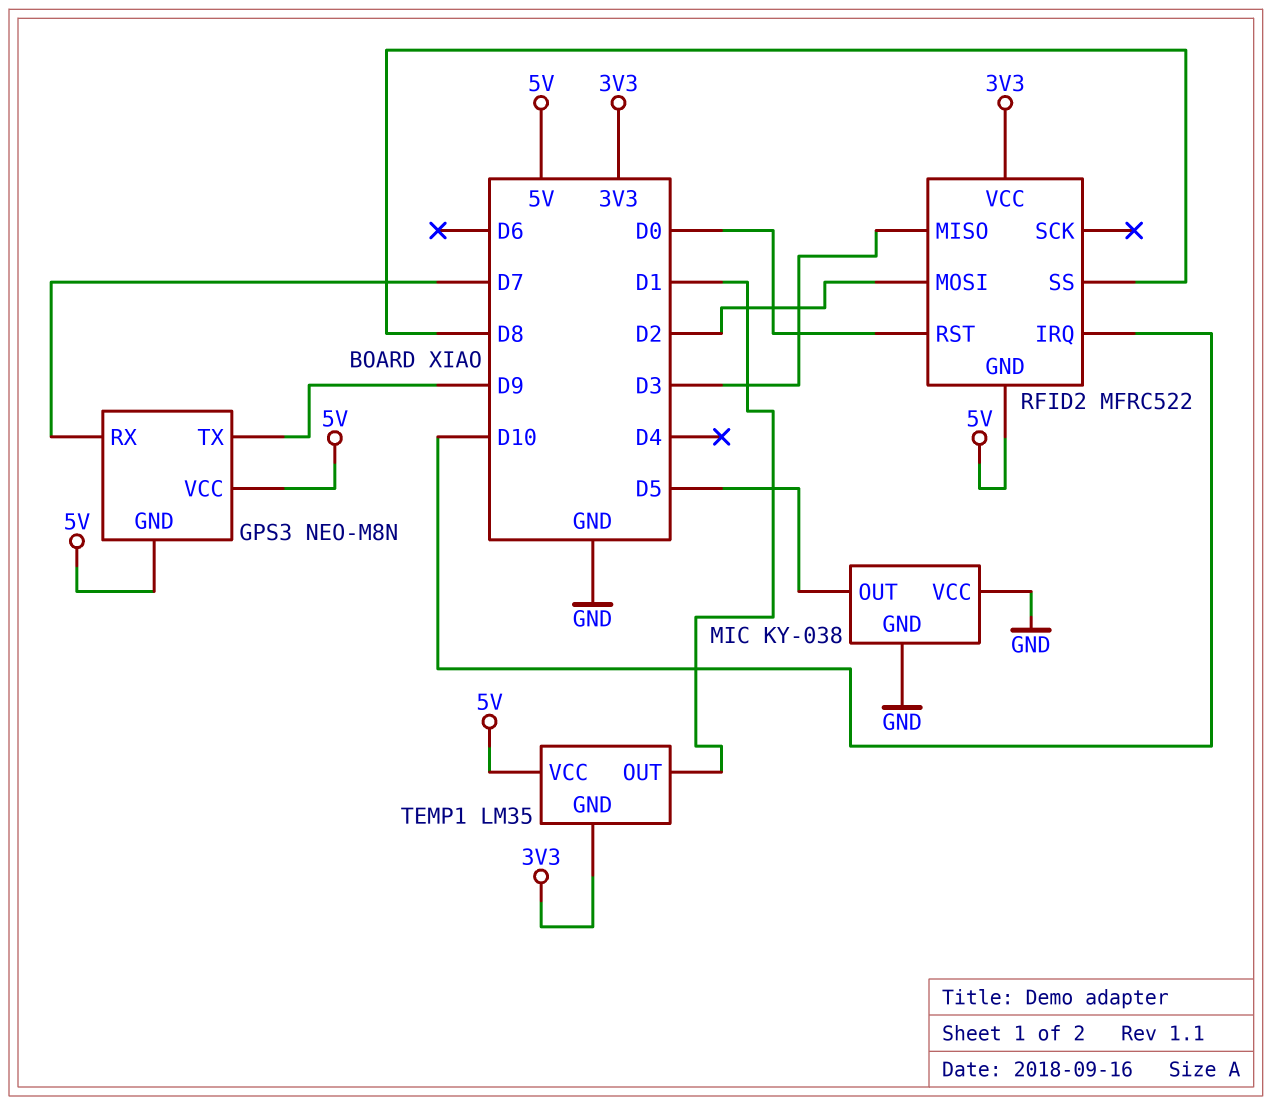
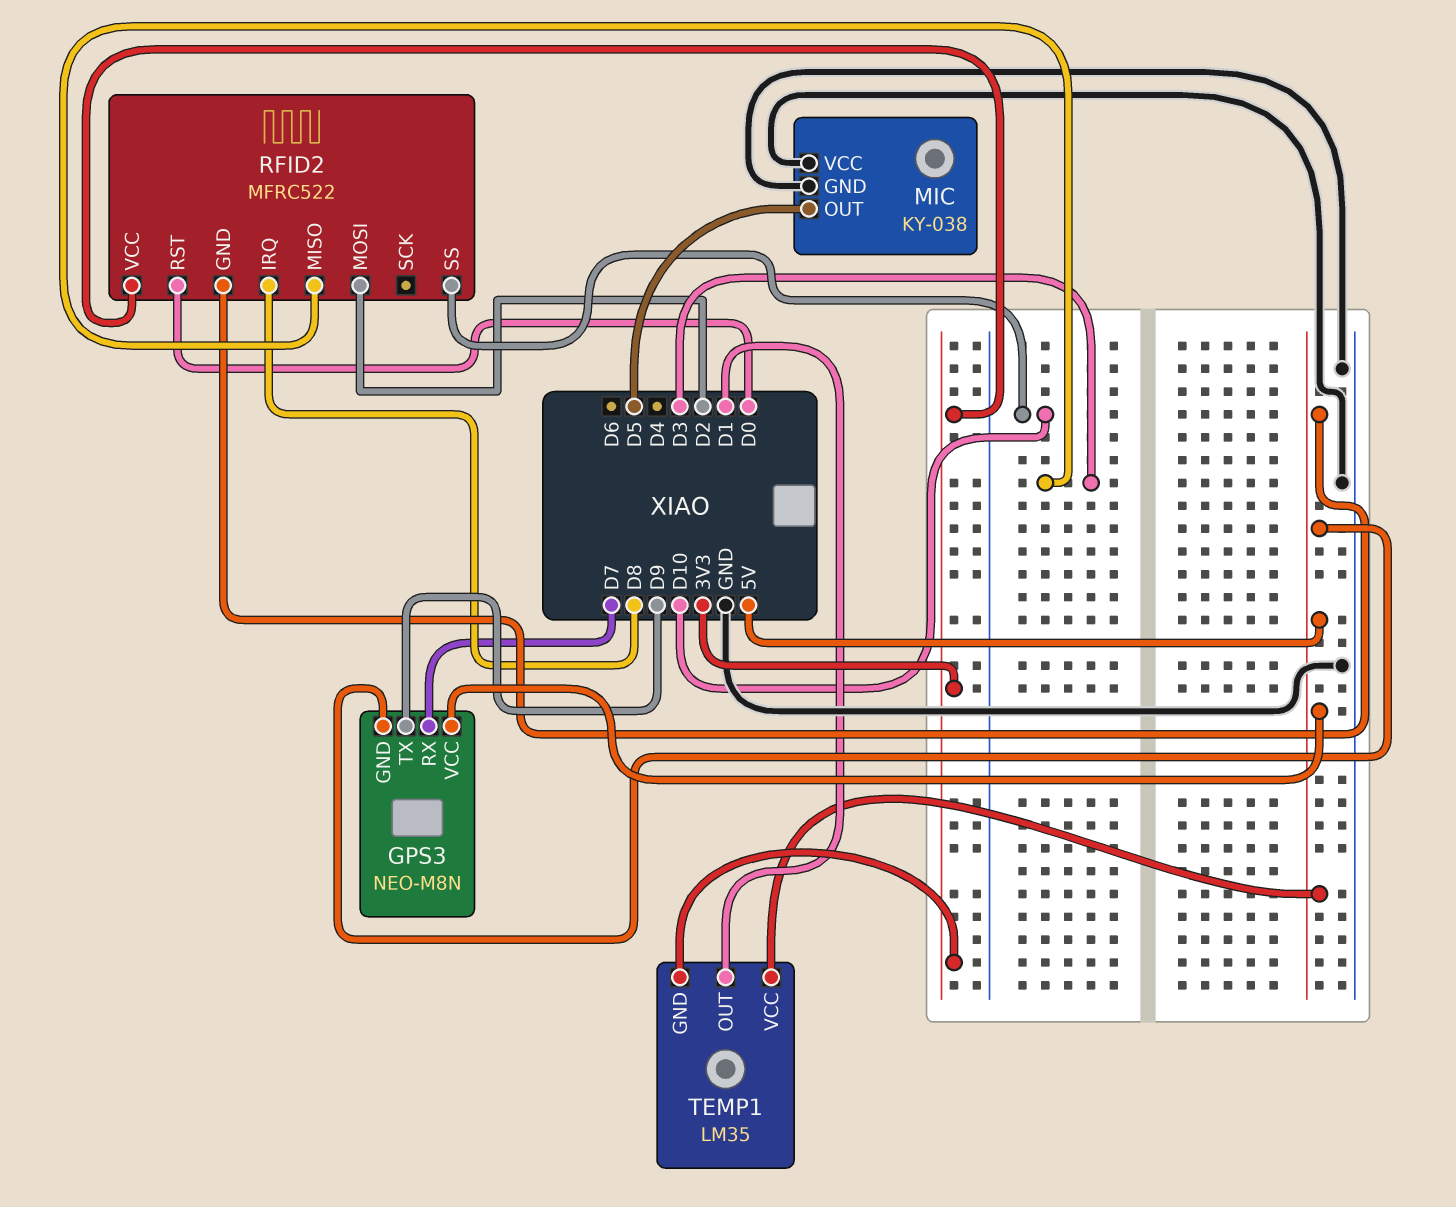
RFID2 pin IRQ: D10 -> D8
RFID2 pin SS: D8 -> D10

